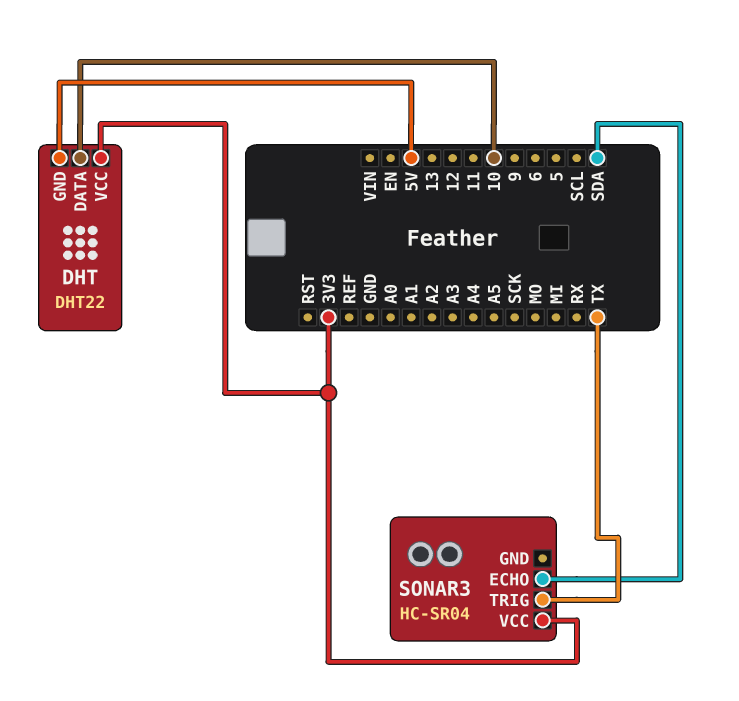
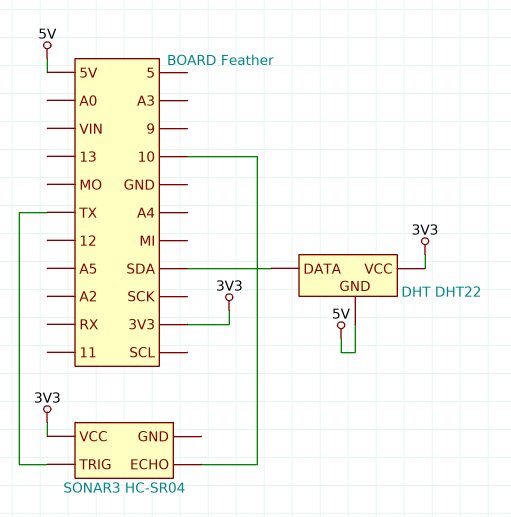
DHT pin DATA: 10 -> SDA
SONAR3 pin ECHO: SDA -> 10

